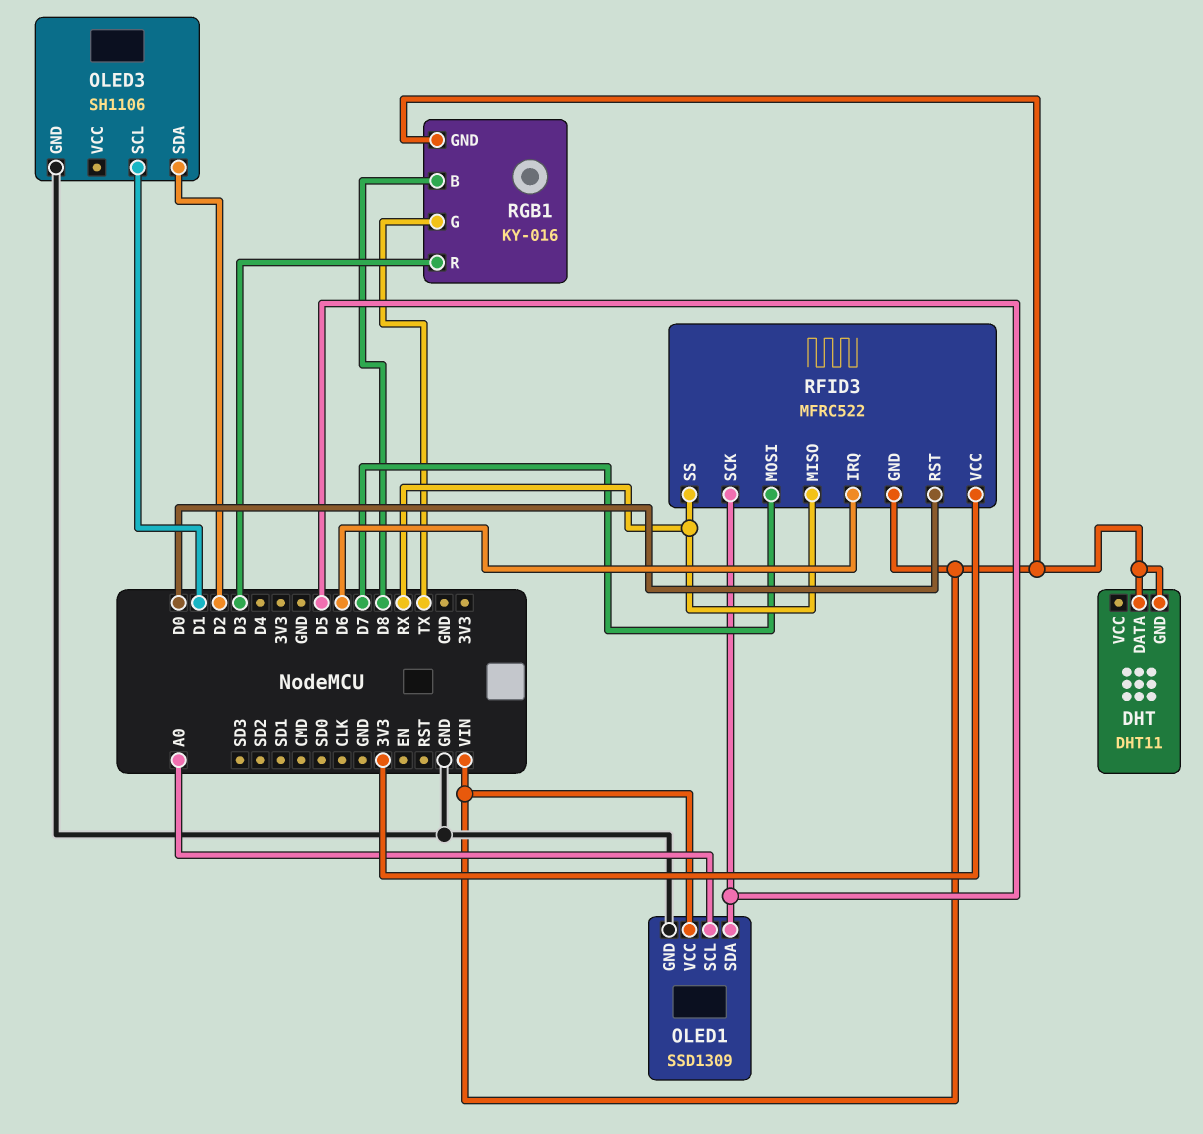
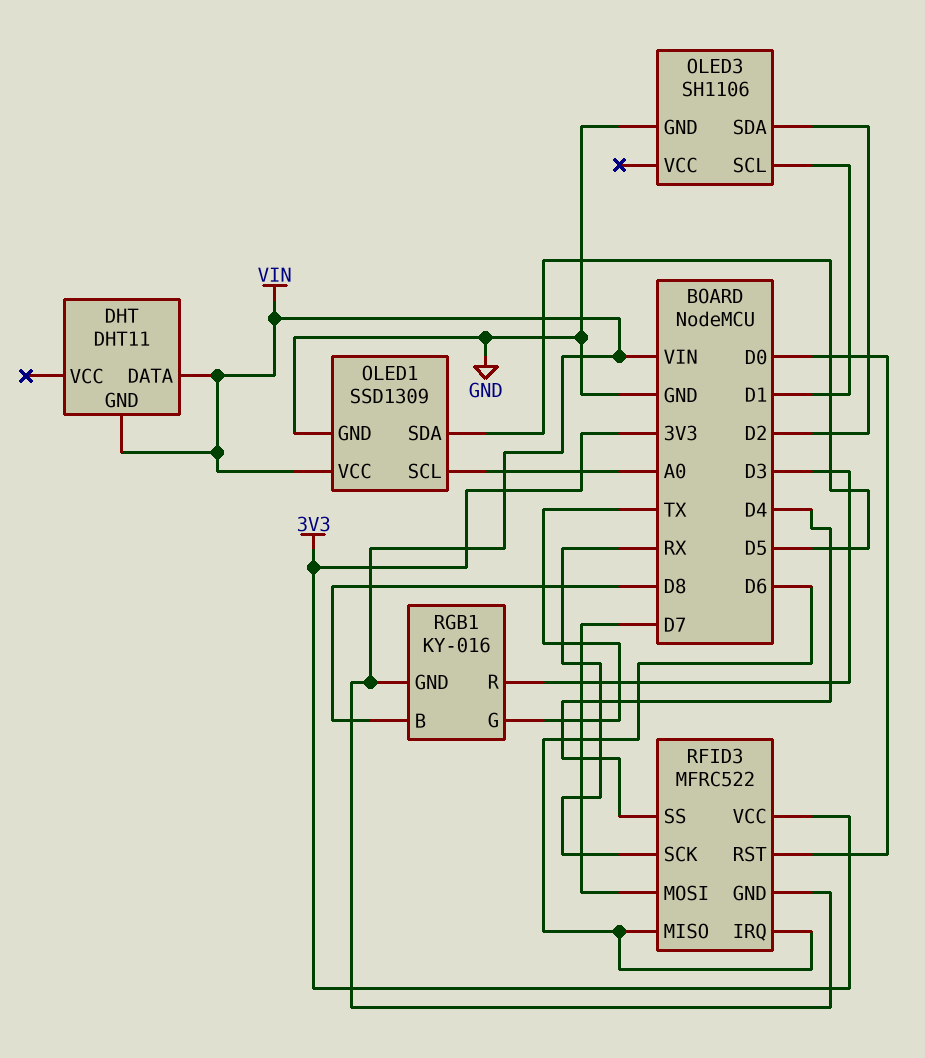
RFID3 pin MISO: RX -> D6
RFID3 pin SCK: D5 -> RX
RFID3 pin SS: RX -> D4

